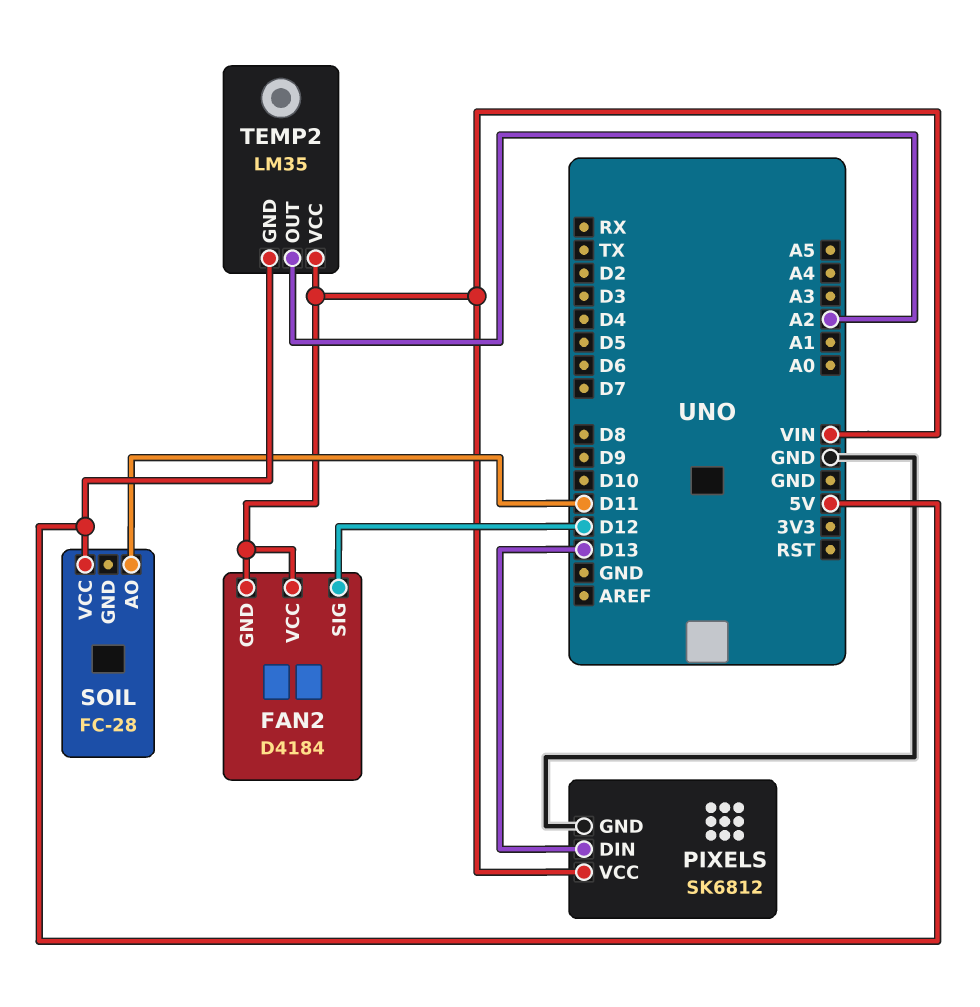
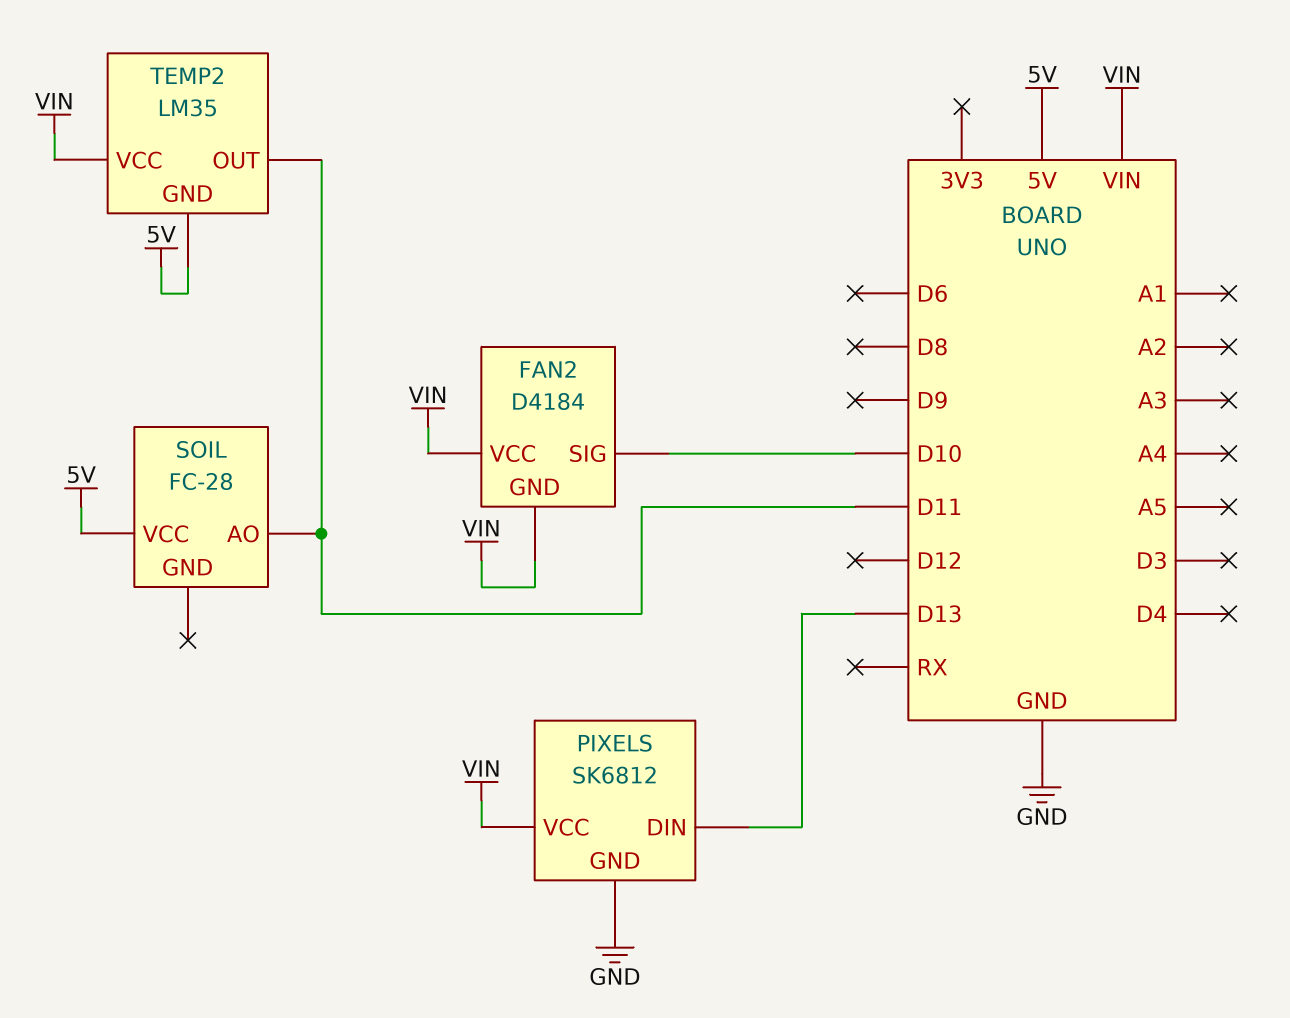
FAN2 pin SIG: D12 -> D10
TEMP2 pin OUT: A2 -> D11

